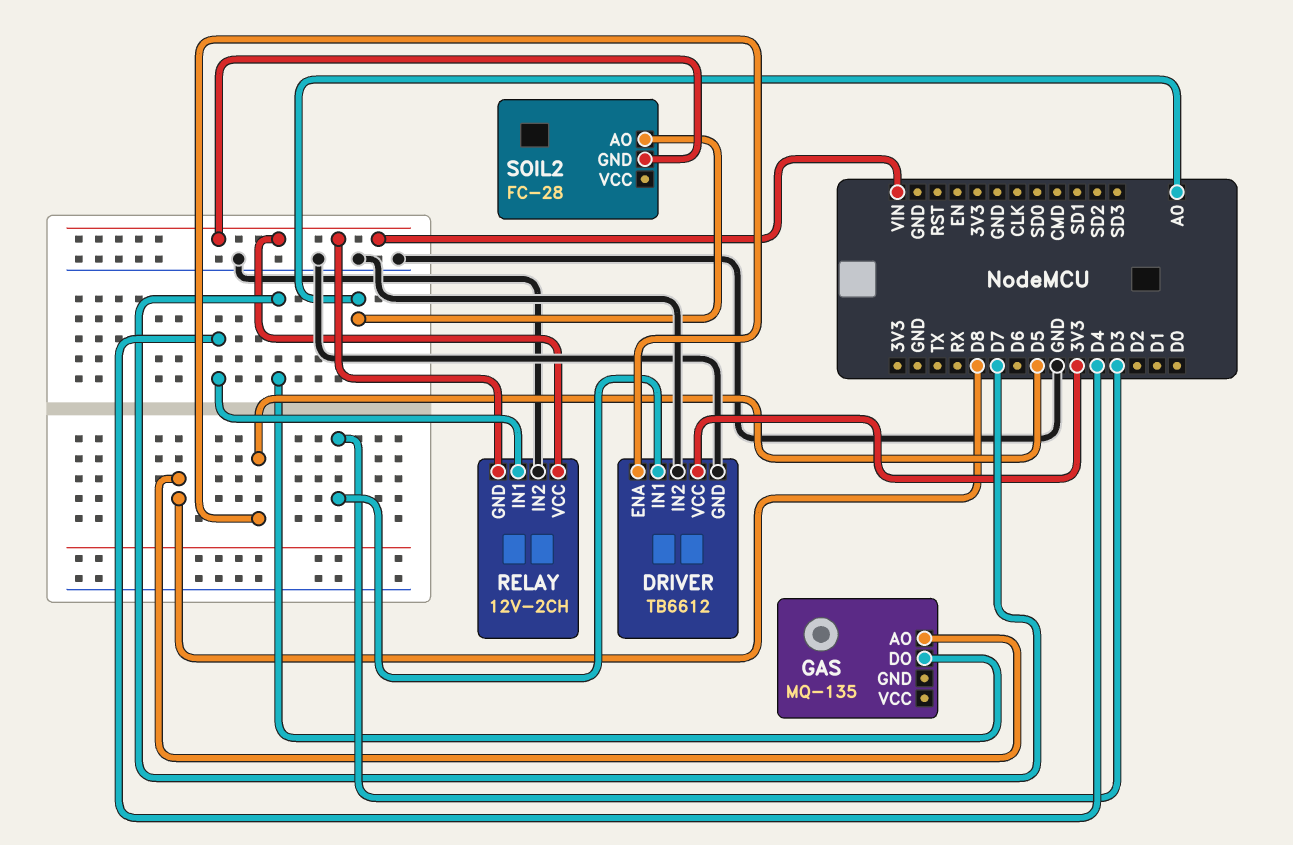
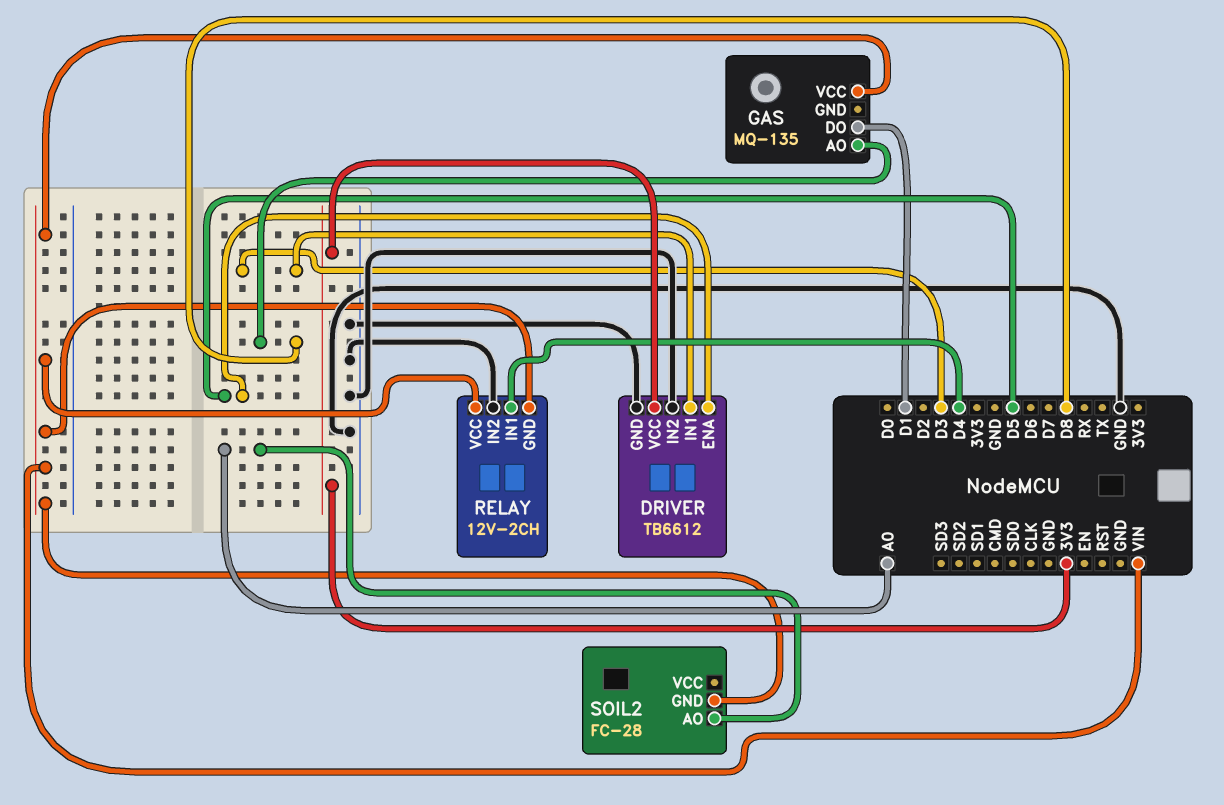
GAS pin DO: D7 -> D1
GAS pin VCC: none -> VIN

